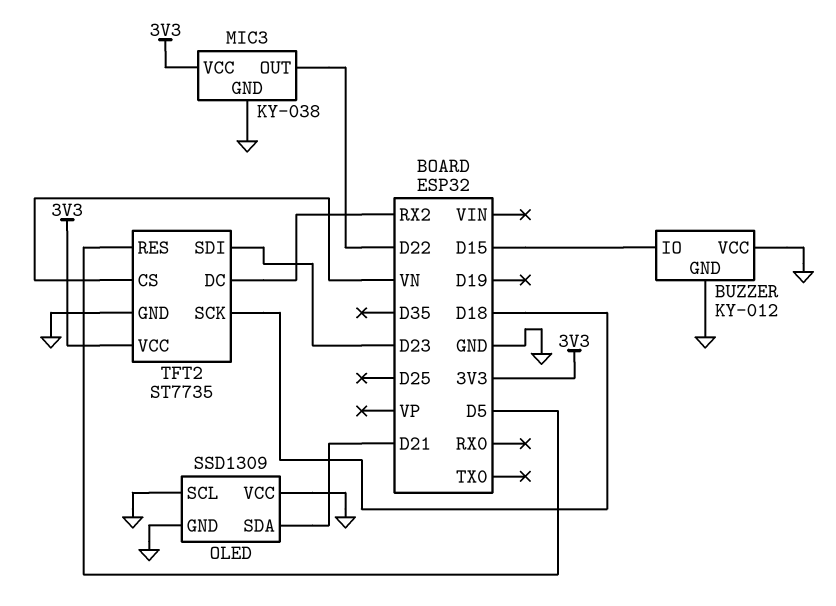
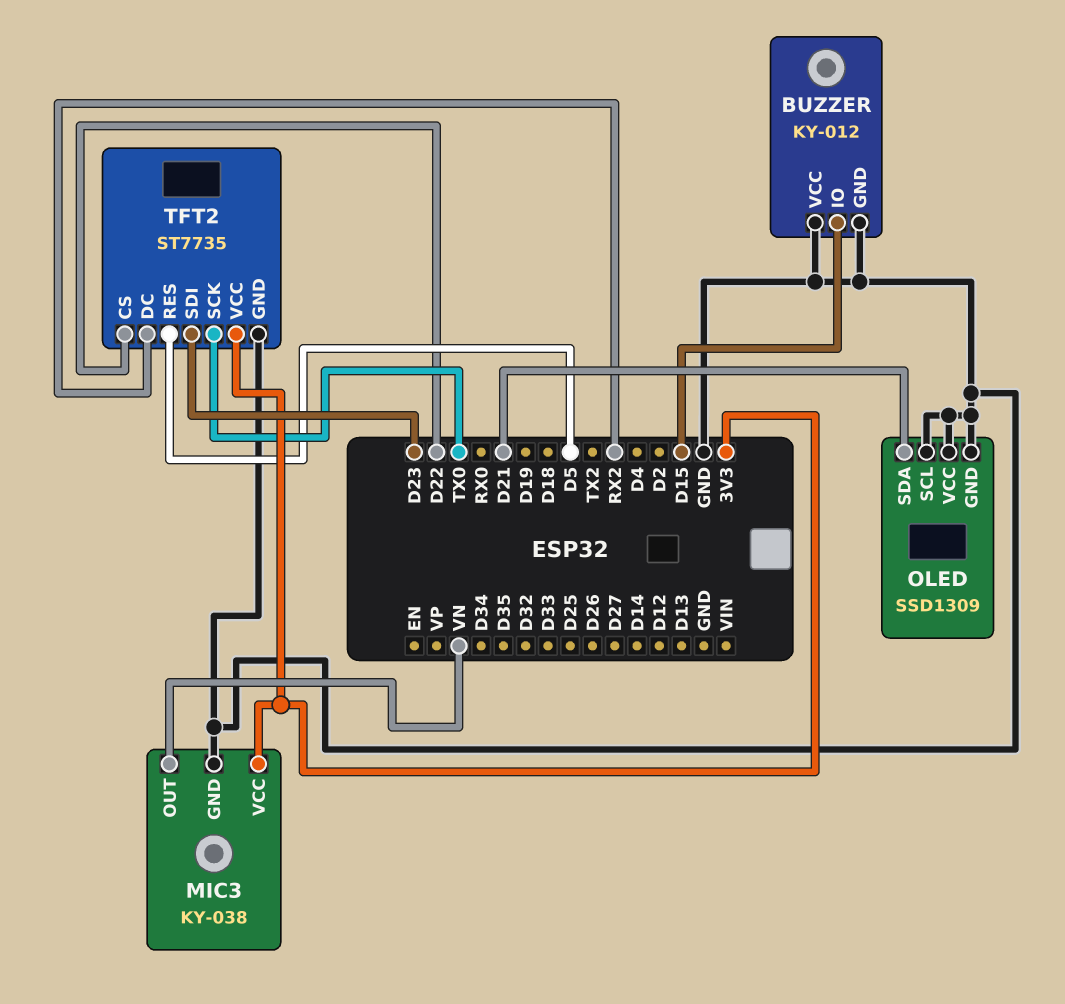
MIC3 pin OUT: D22 -> VN
TFT2 pin CS: VN -> D22
TFT2 pin SCK: D18 -> TX0

